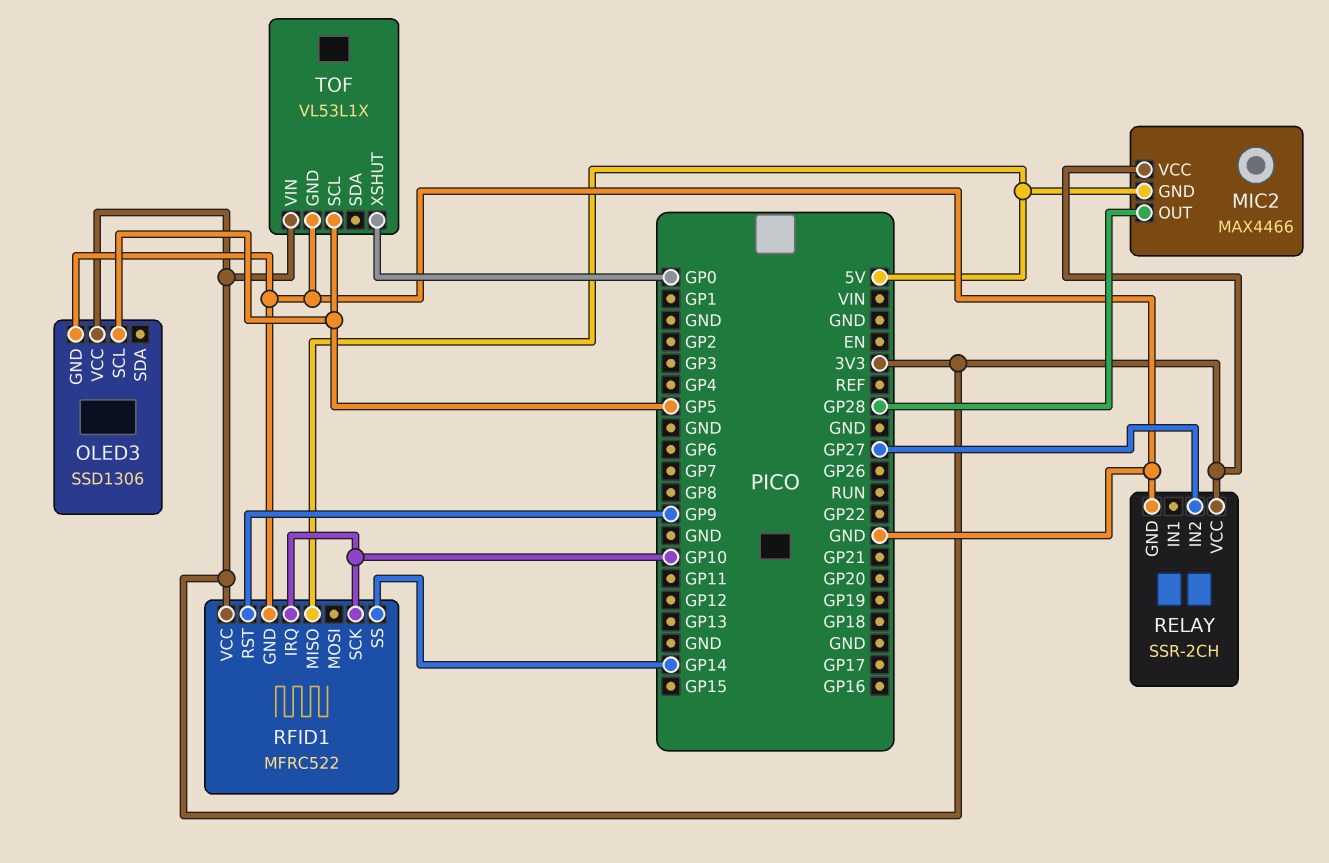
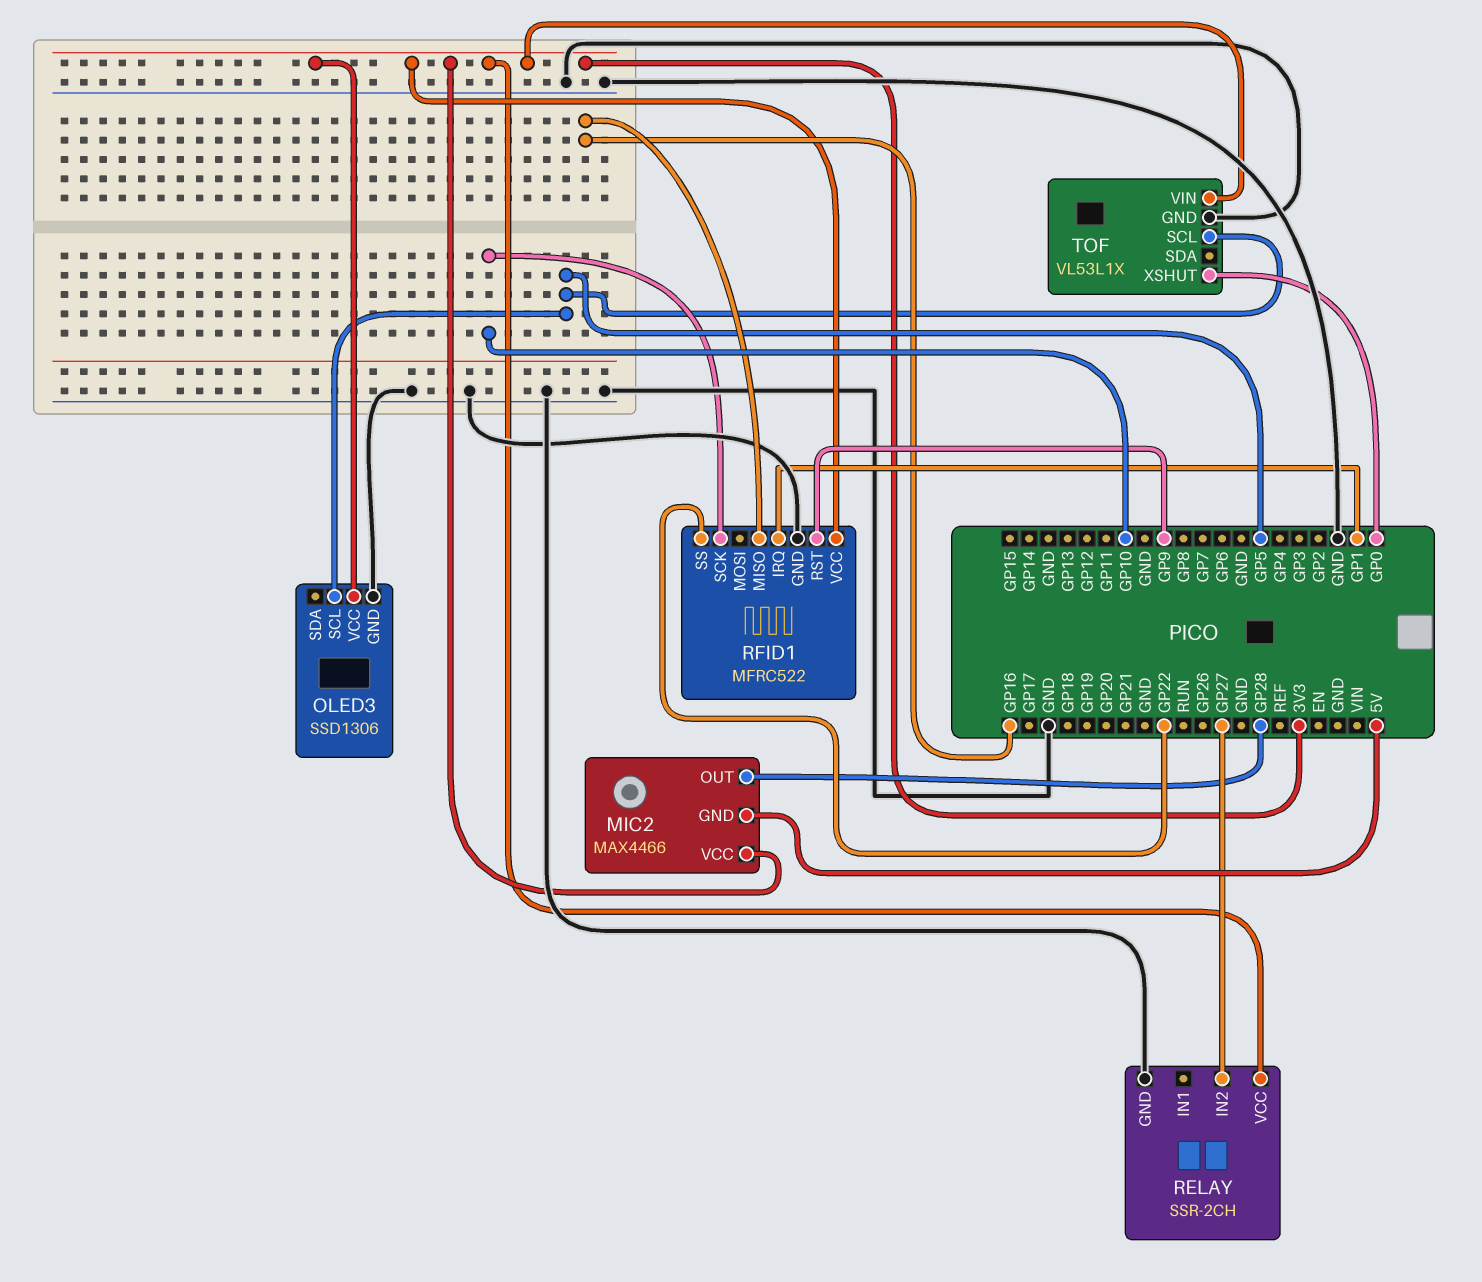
RFID1 pin IRQ: GP10 -> GP1
RFID1 pin MISO: 5V -> GP16
RFID1 pin SS: GP14 -> GP22

